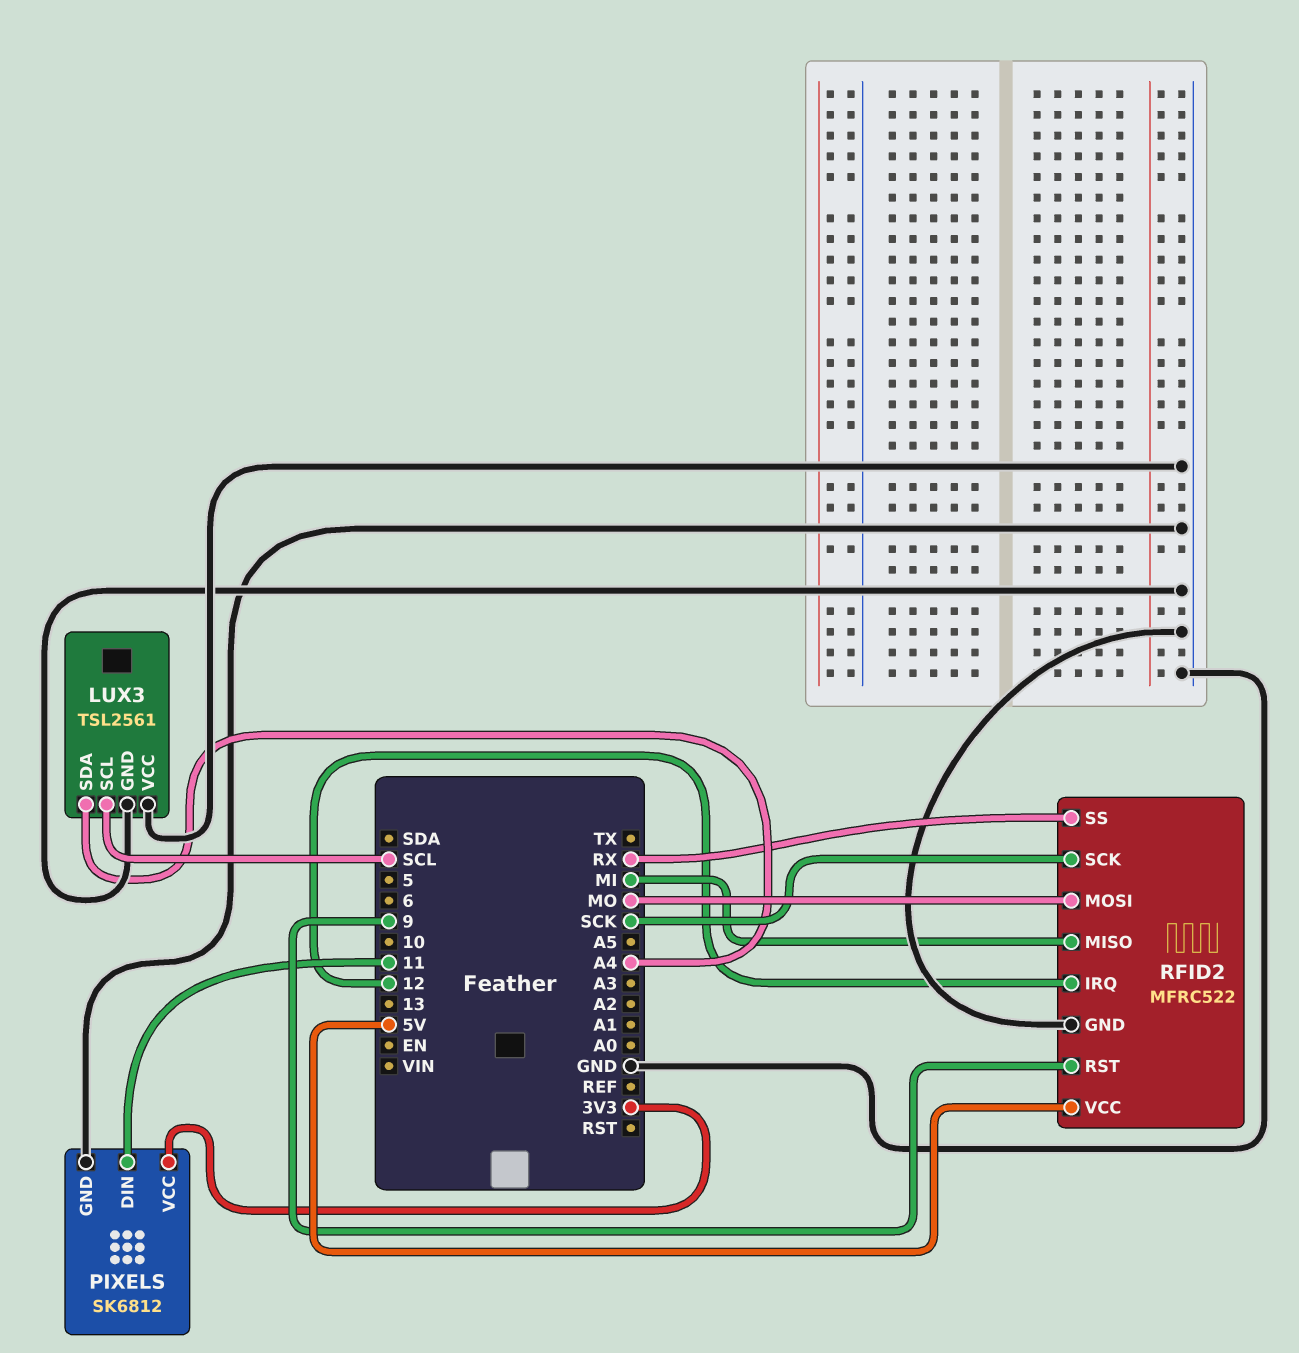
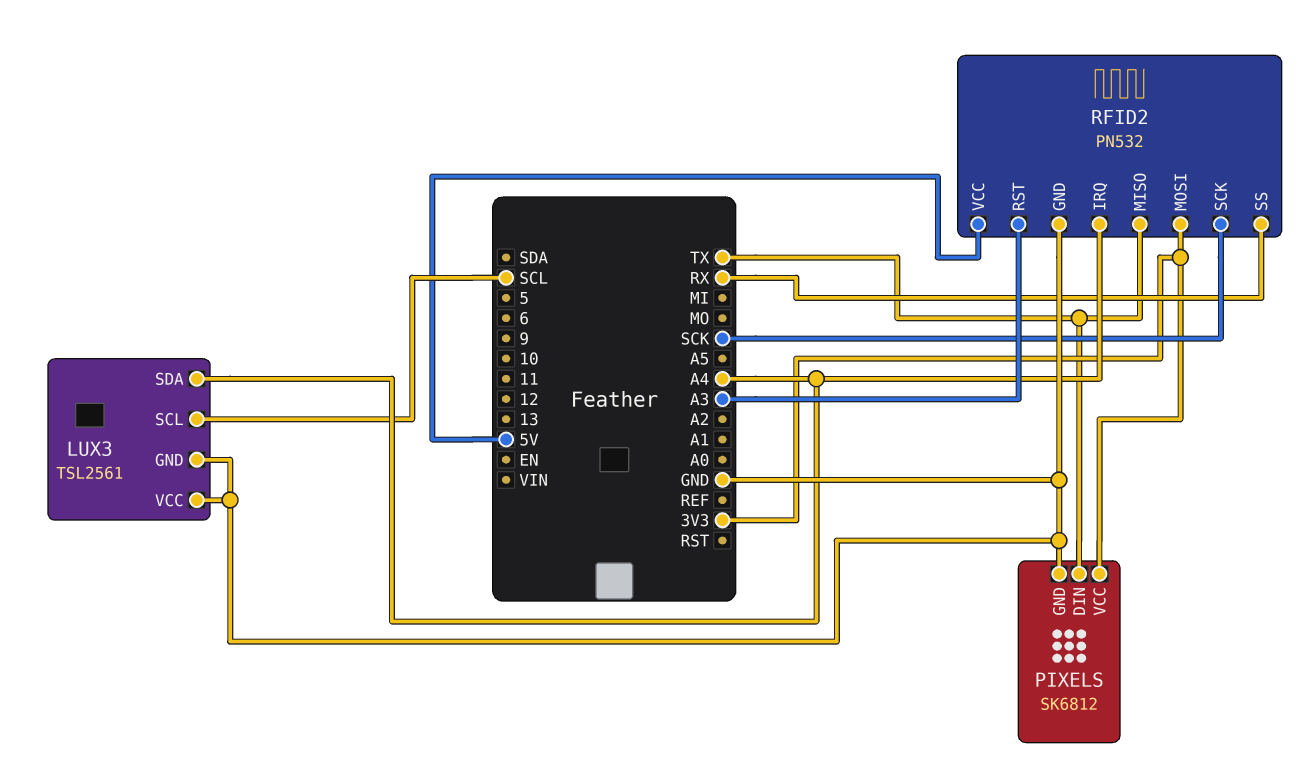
PIXELS pin DIN: 11 -> TX
RFID2: MFRC522 -> PN532
RFID2 pin IRQ: 12 -> A4
RFID2 pin MISO: MI -> TX
RFID2 pin MOSI: MO -> 3V3
RFID2 pin RST: 9 -> A3

